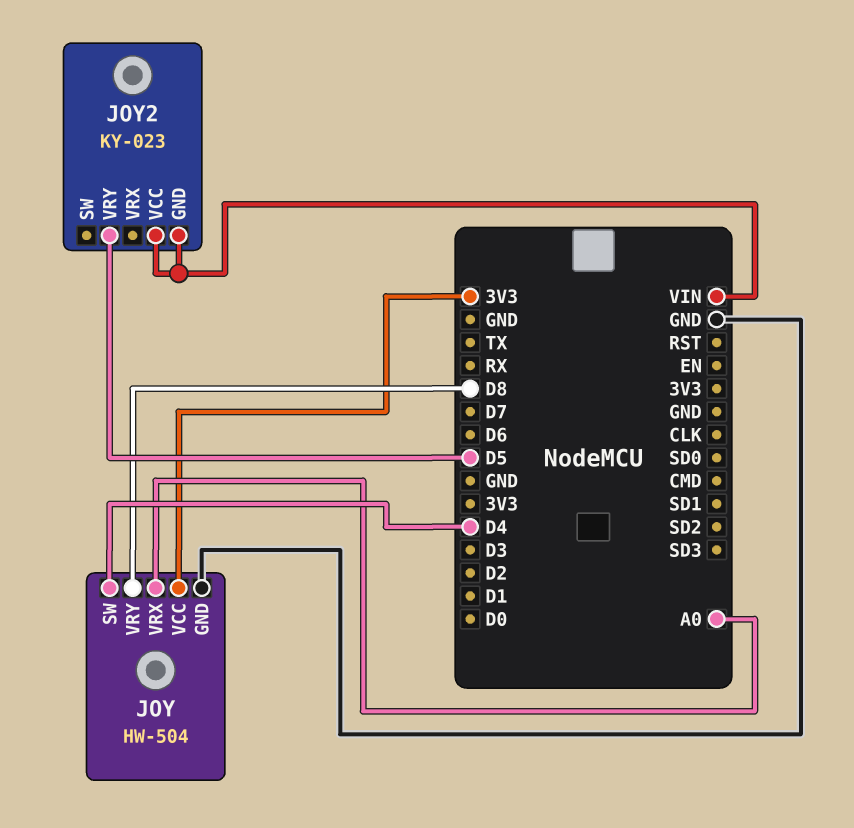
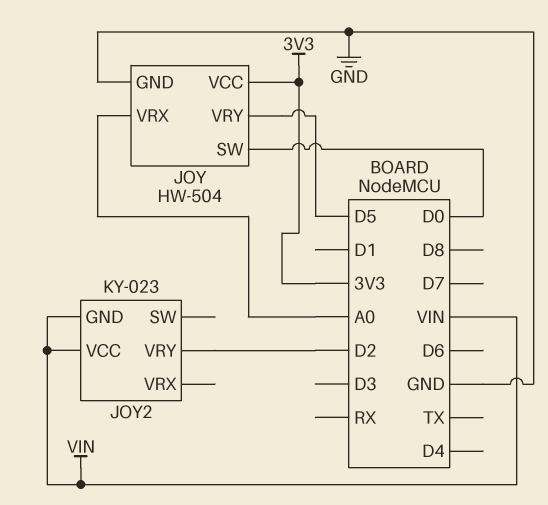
JOY pin SW: D4 -> D0
JOY pin VRY: D8 -> D5
JOY2 pin VRY: D5 -> D2

